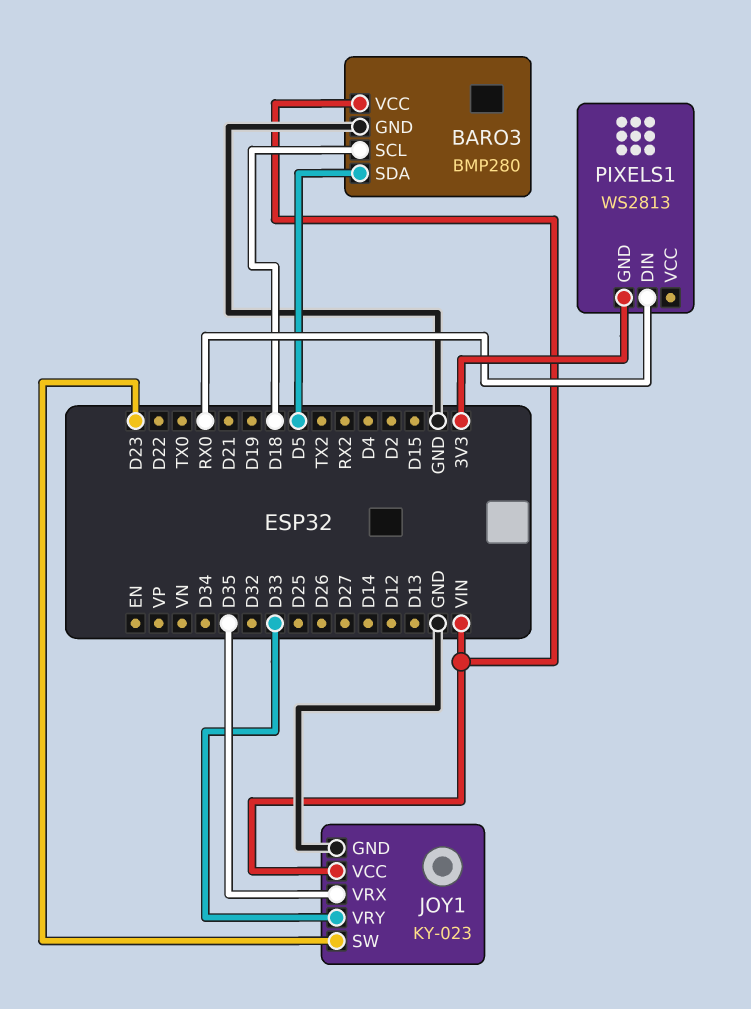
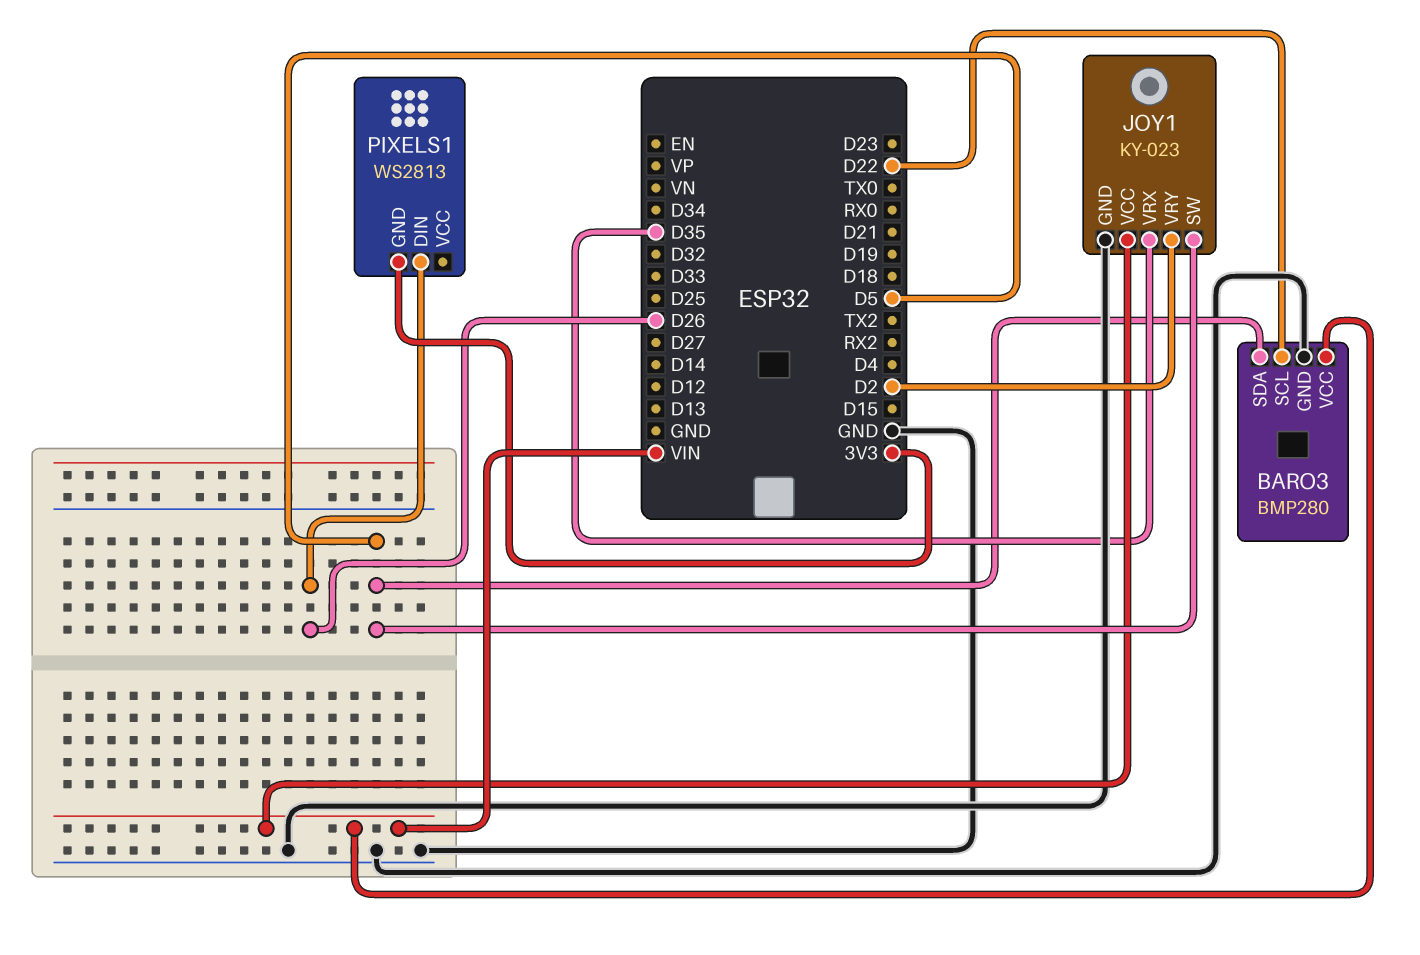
BARO3 pin SCL: D18 -> D22
JOY1 pin SW: D23 -> D5
JOY1 pin VRY: D33 -> D2
PIXELS1 pin DIN: RX0 -> D26

